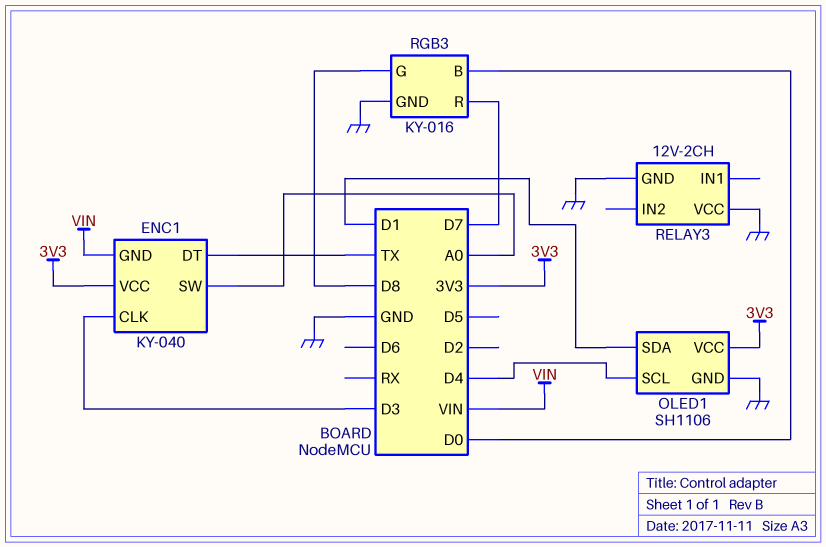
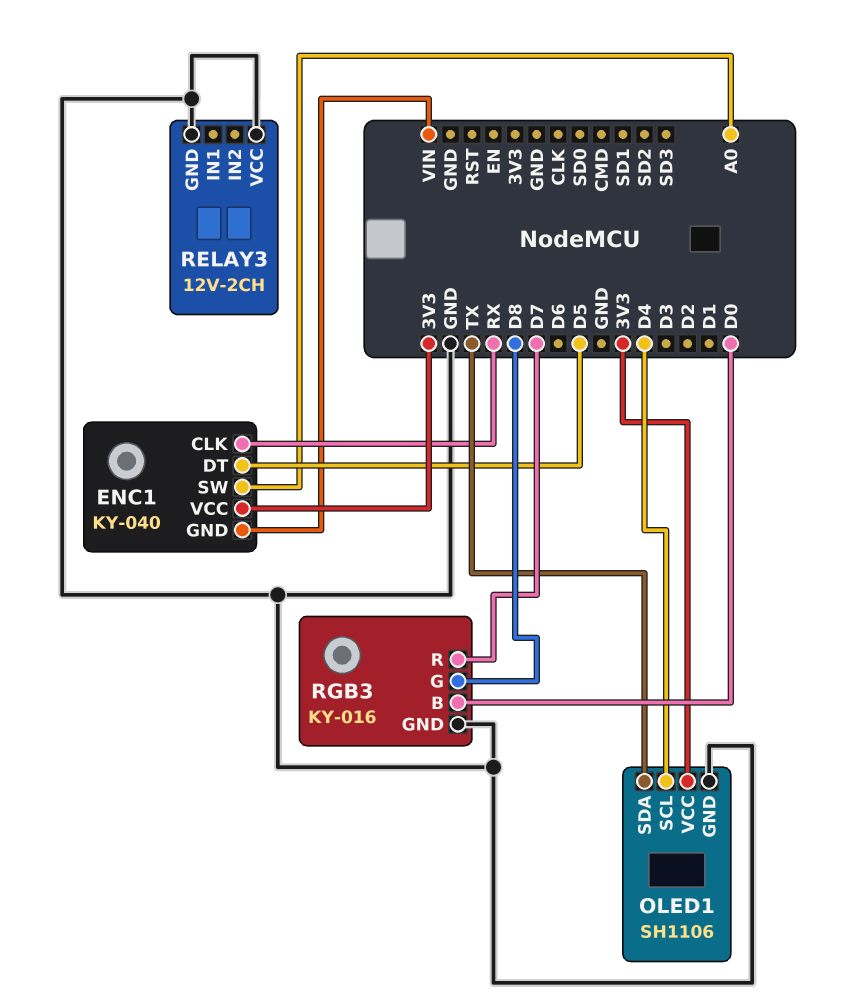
ENC1 pin CLK: D3 -> RX
ENC1 pin DT: TX -> D5
OLED1 pin SDA: D1 -> TX

